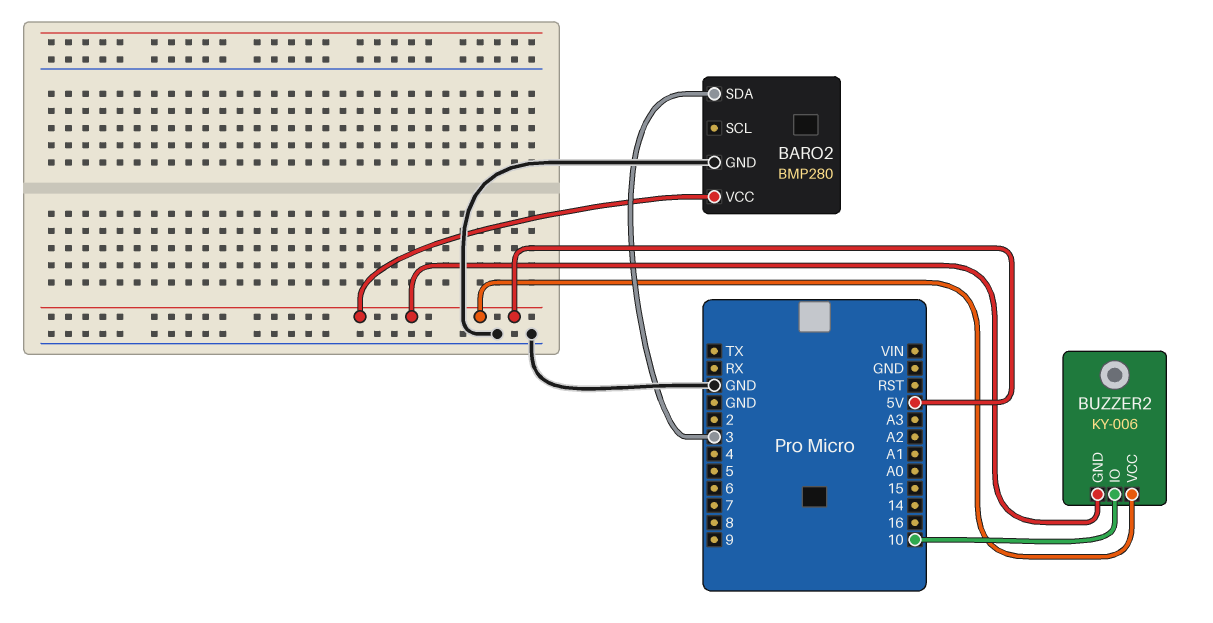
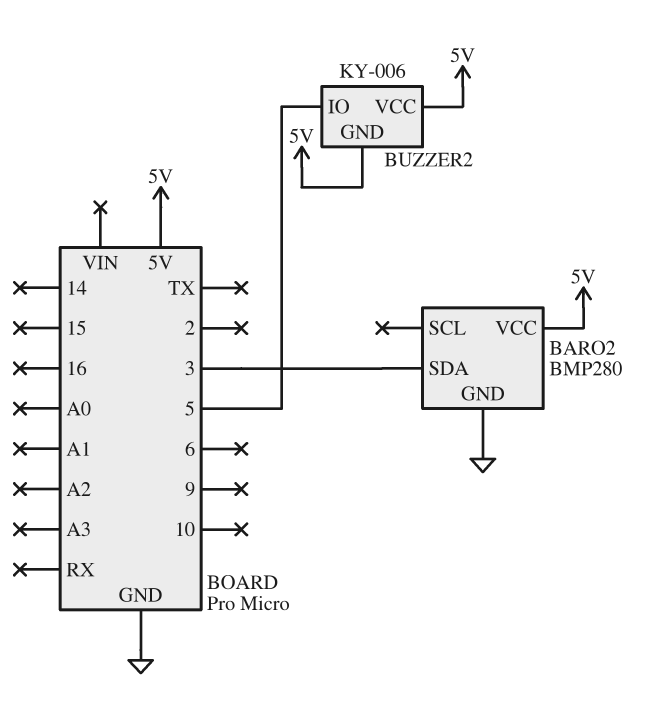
BUZZER2 pin IO: 10 -> 5

